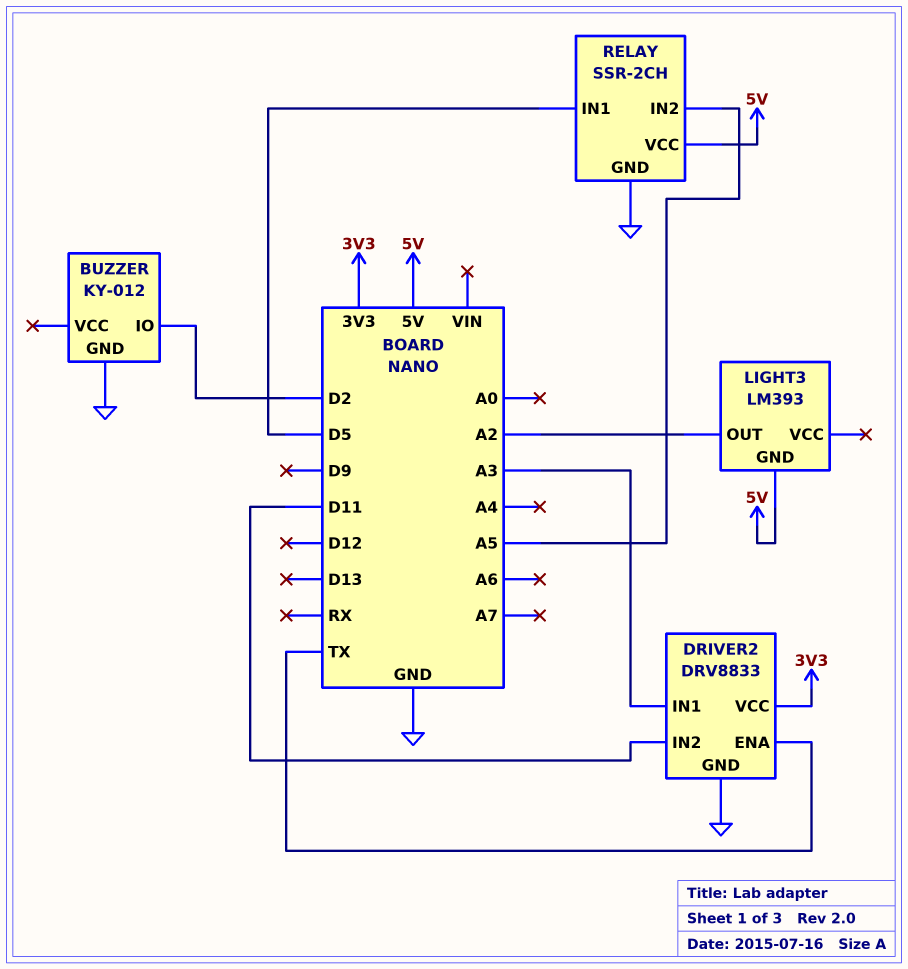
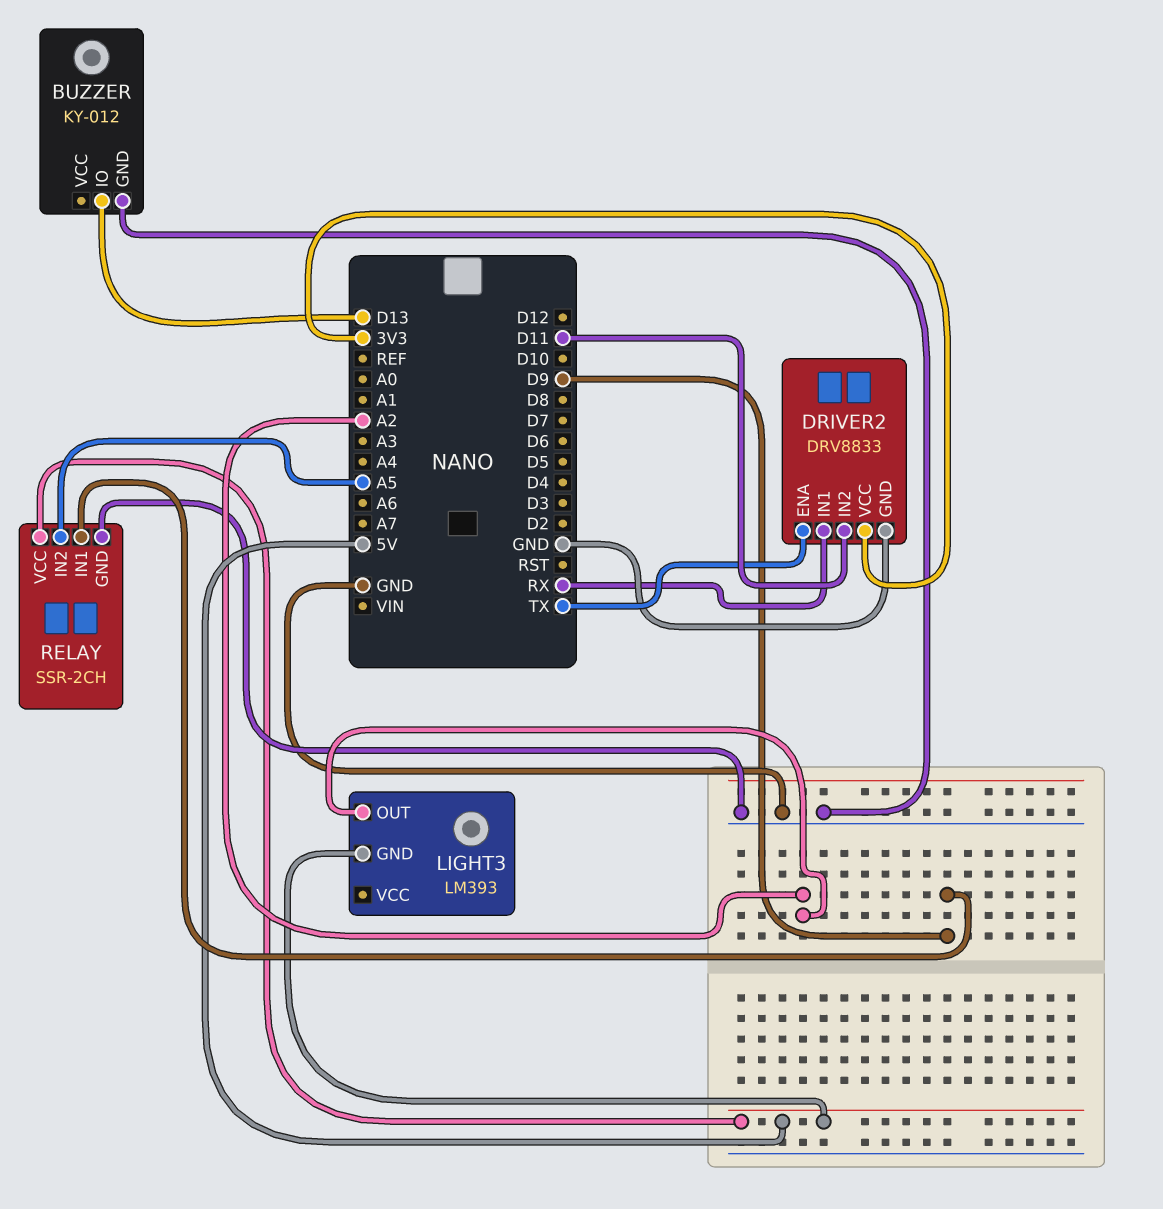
BUZZER pin IO: D2 -> D13
DRIVER2 pin IN1: A3 -> RX
RELAY pin IN1: D5 -> D9

